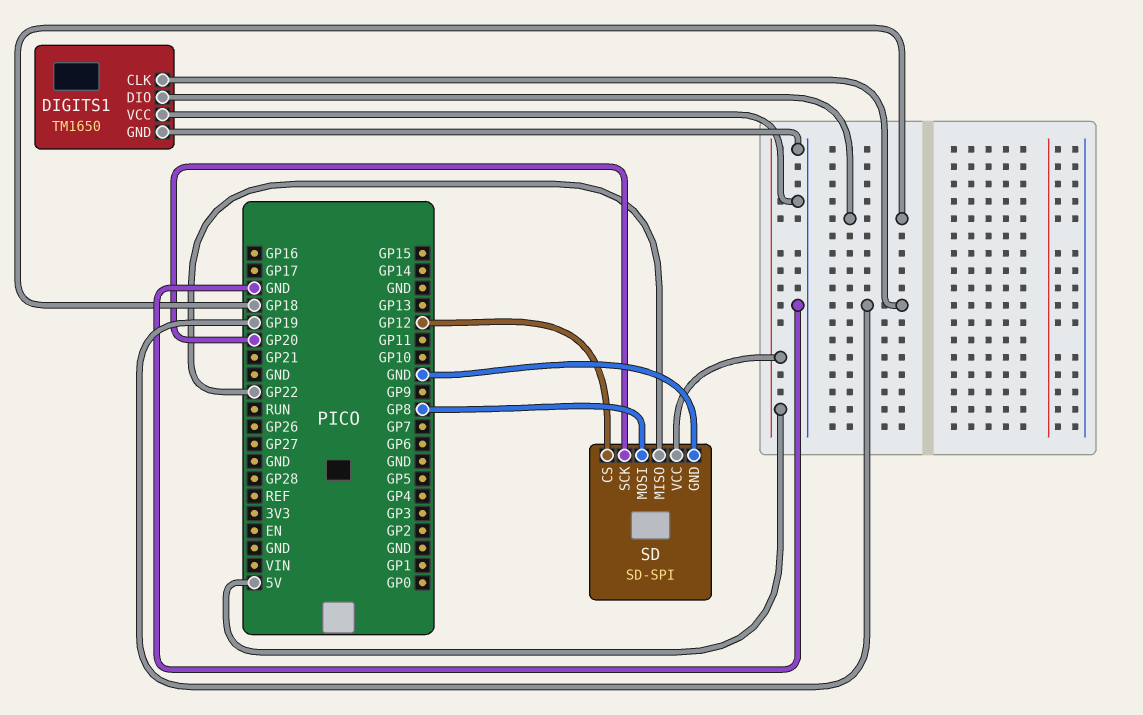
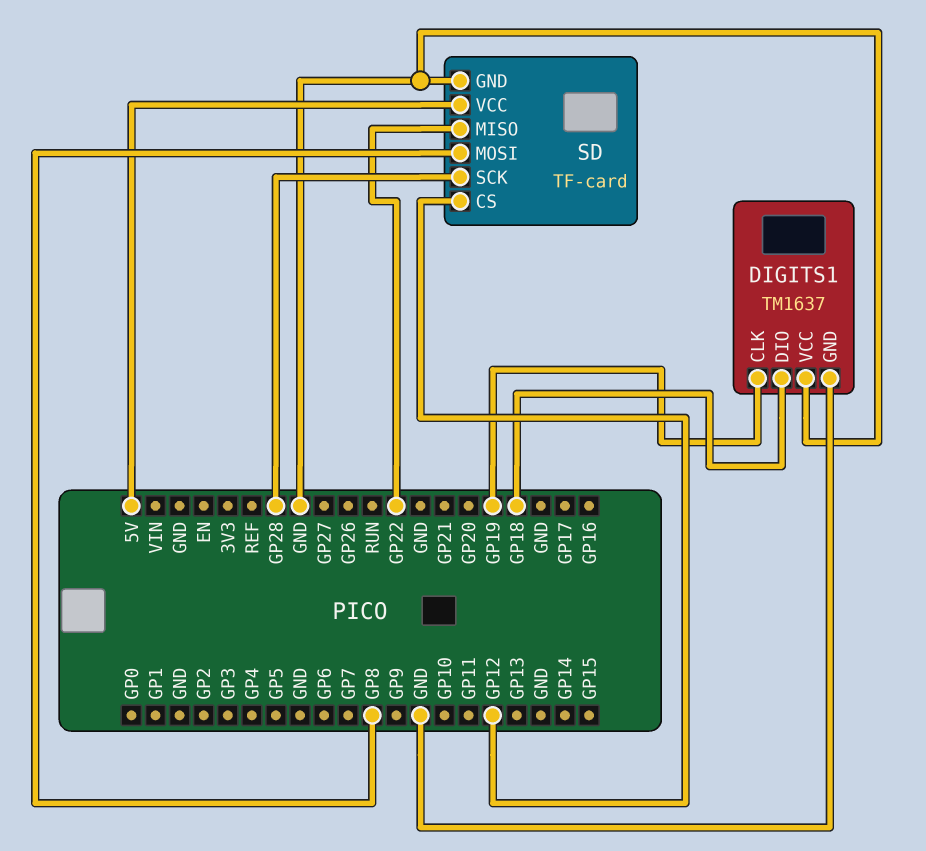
DIGITS1: TM1650 -> TM1637
SD: SD-SPI -> TF-card
SD pin SCK: GP20 -> GP28

